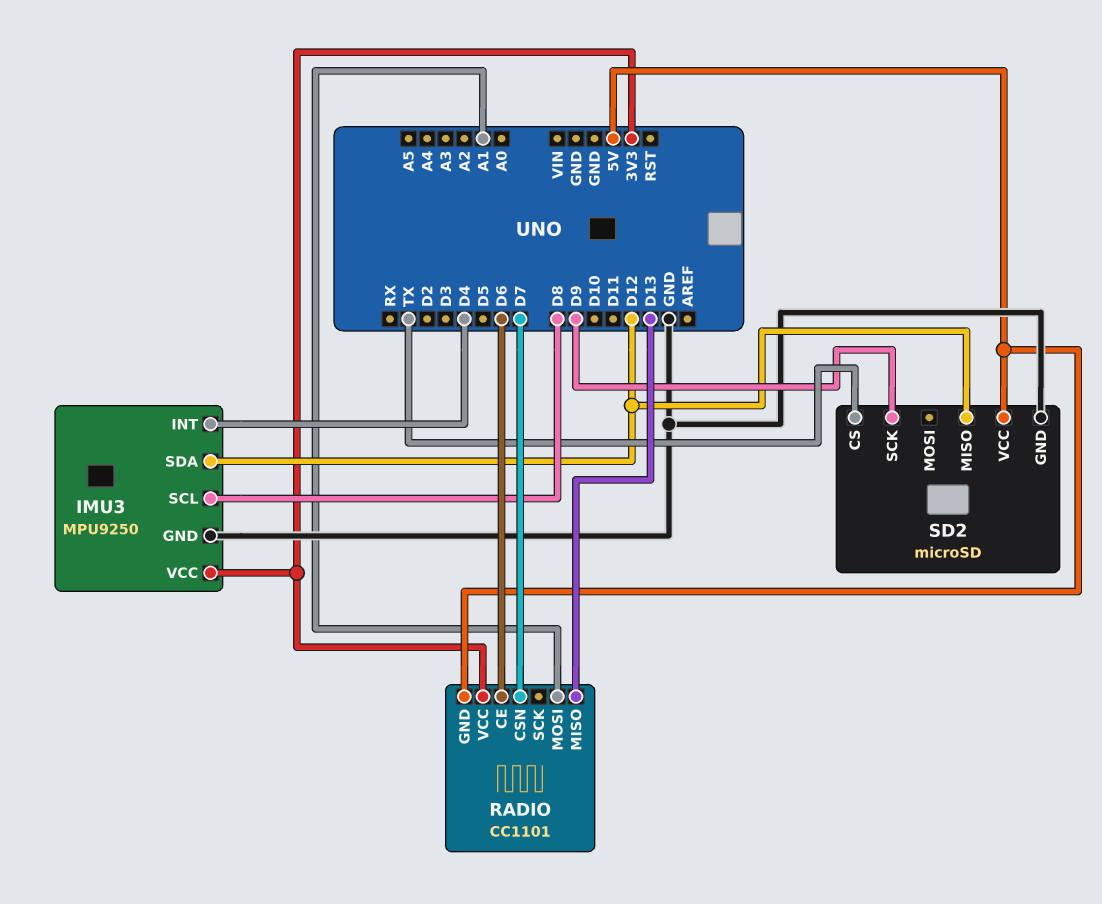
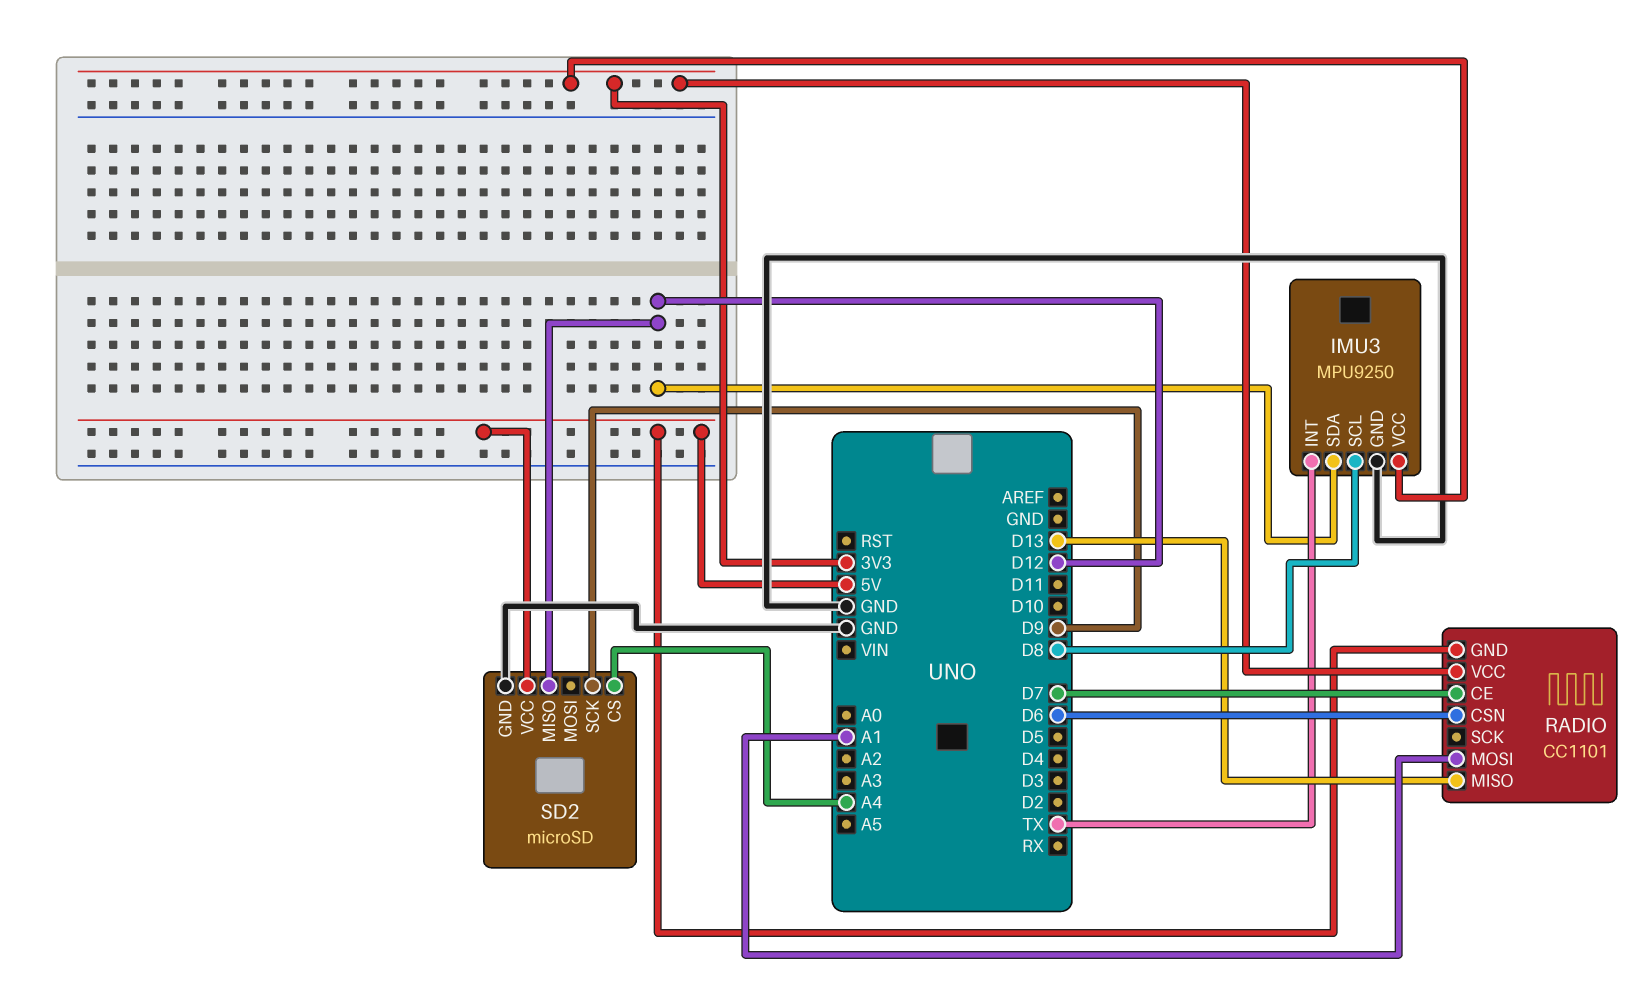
IMU3 pin INT: D4 -> TX
RADIO pin CE: D6 -> D7
RADIO pin CSN: D7 -> D6
SD2 pin CS: TX -> A4

